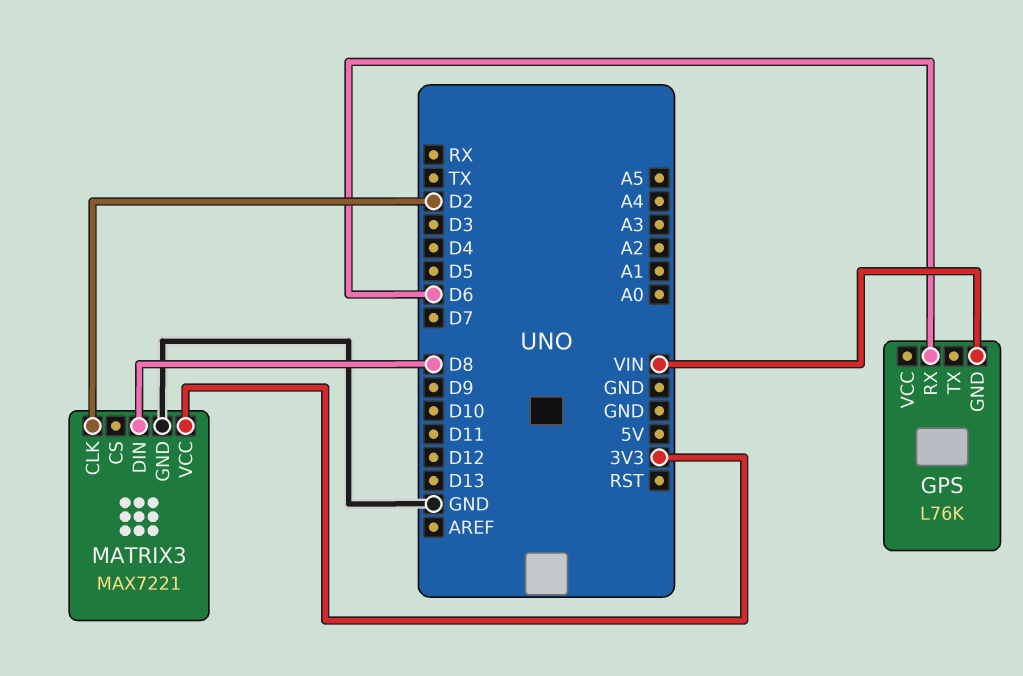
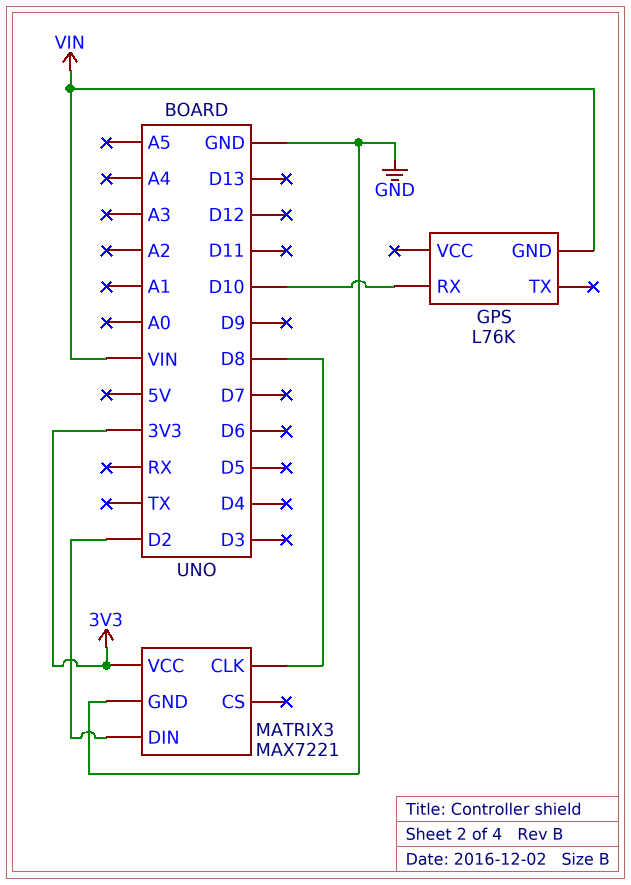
GPS pin RX: D6 -> D10
MATRIX3 pin CLK: D2 -> D8
MATRIX3 pin DIN: D8 -> D2

